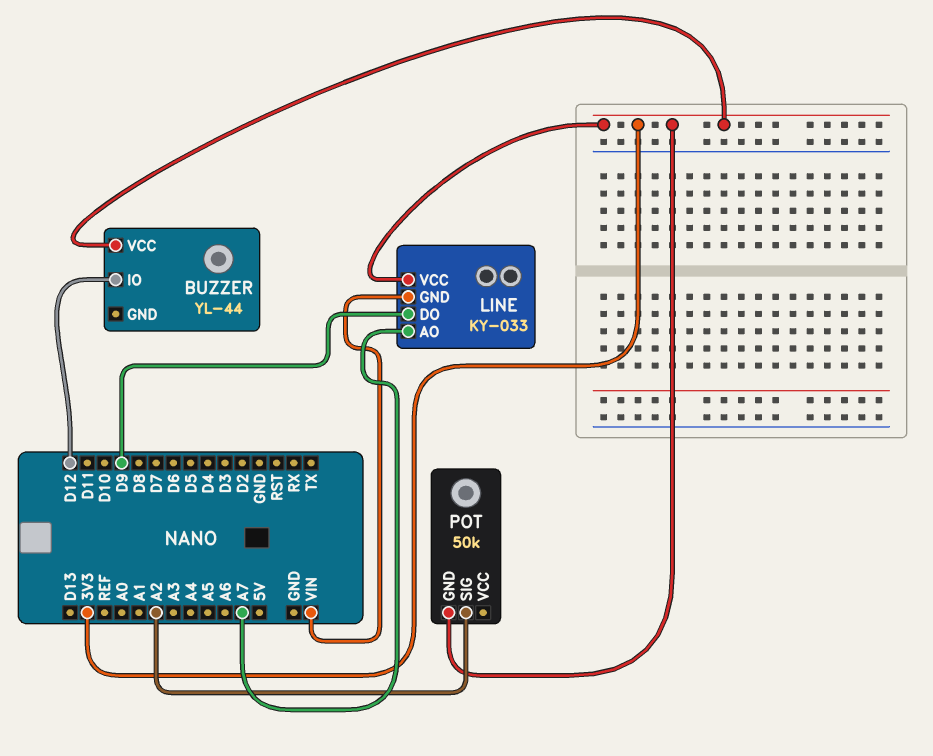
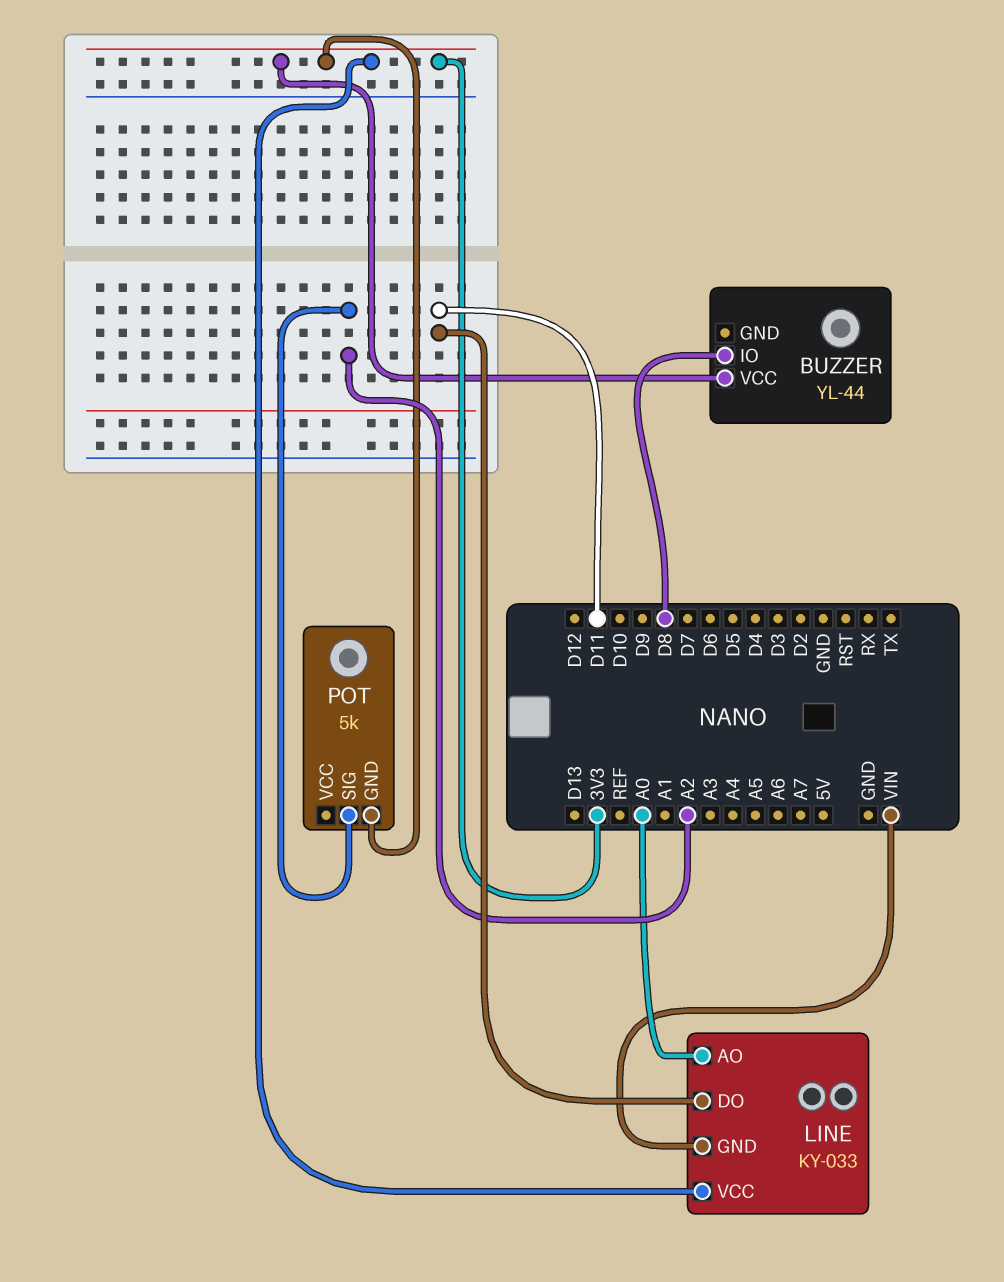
BUZZER pin IO: D12 -> D8
LINE pin AO: A7 -> A0
LINE pin DO: D9 -> D11
POT: 50k -> 5k

